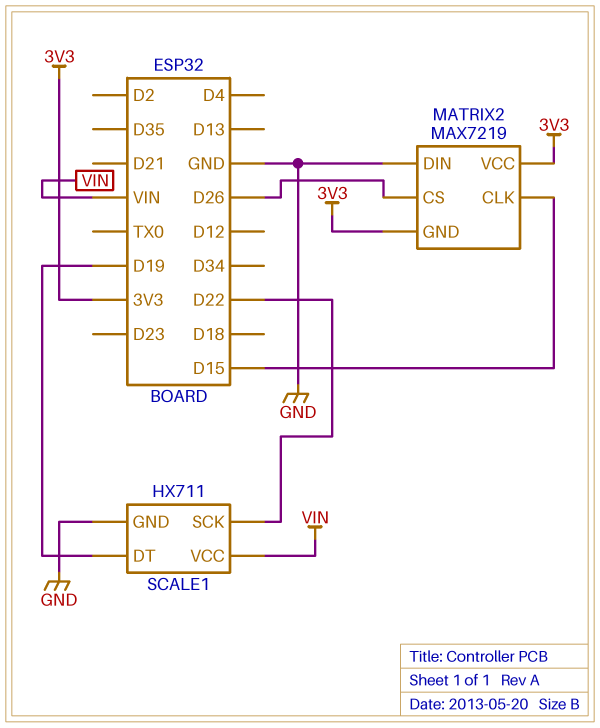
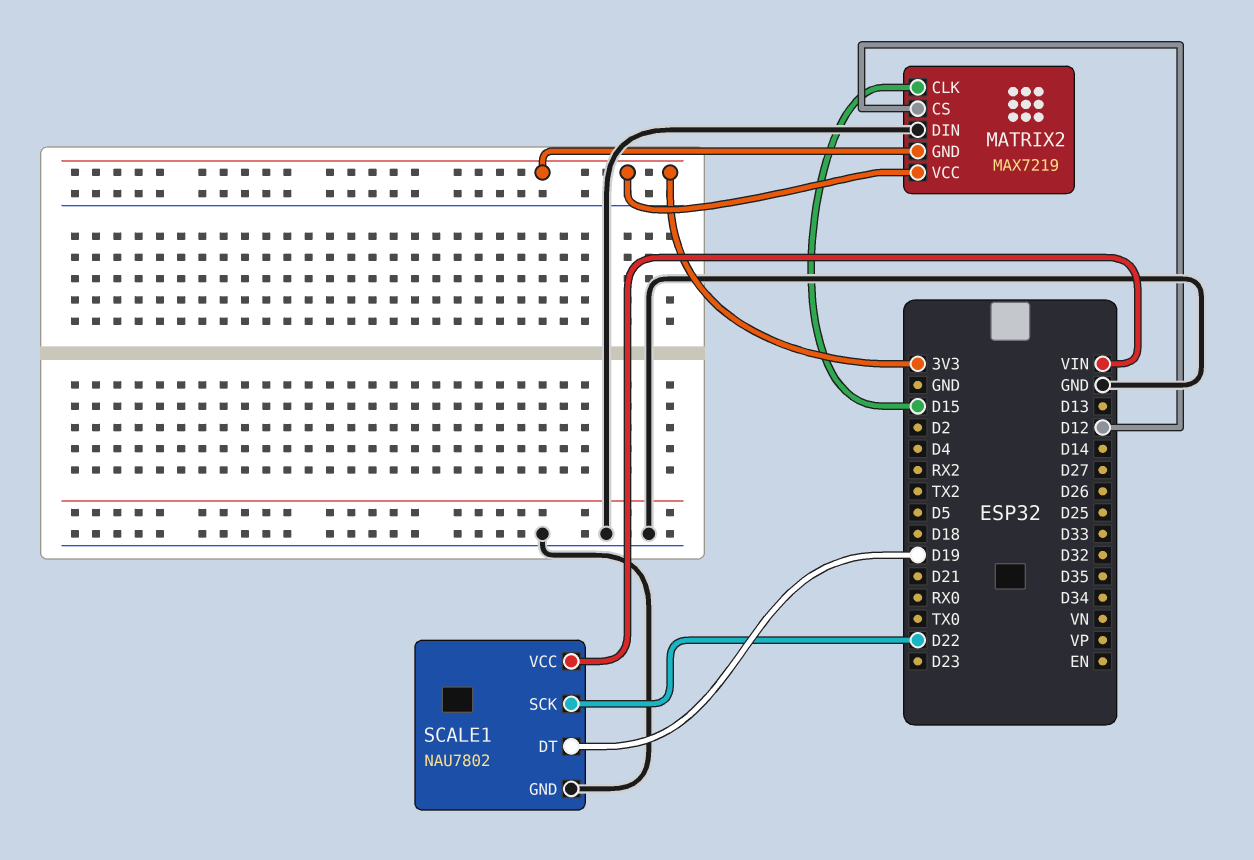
MATRIX2 pin CS: D26 -> D12
SCALE1: HX711 -> NAU7802

